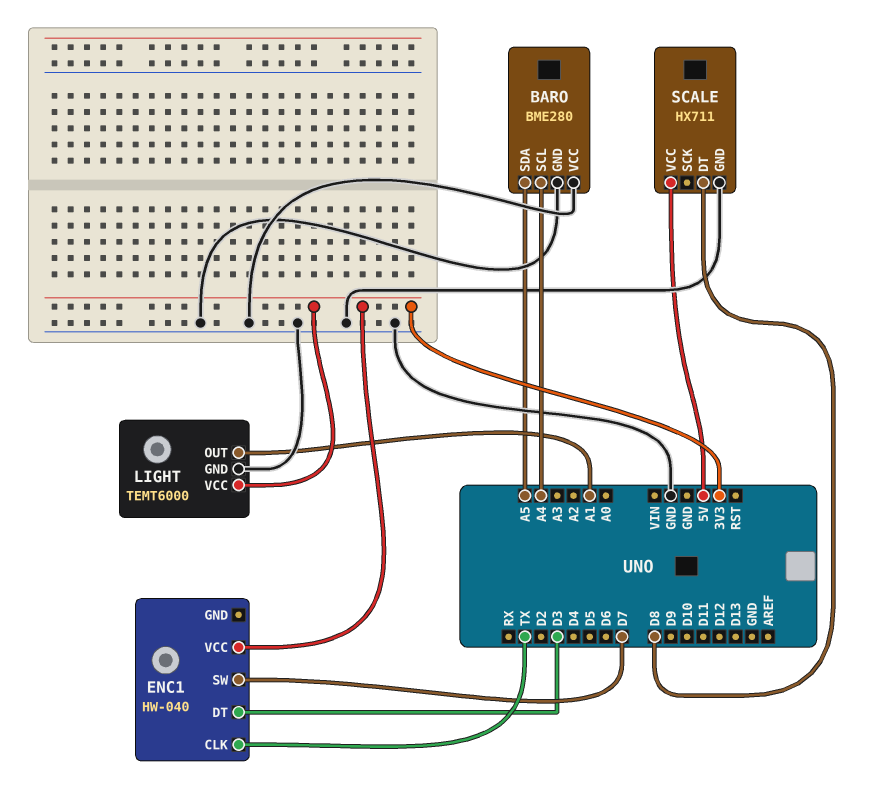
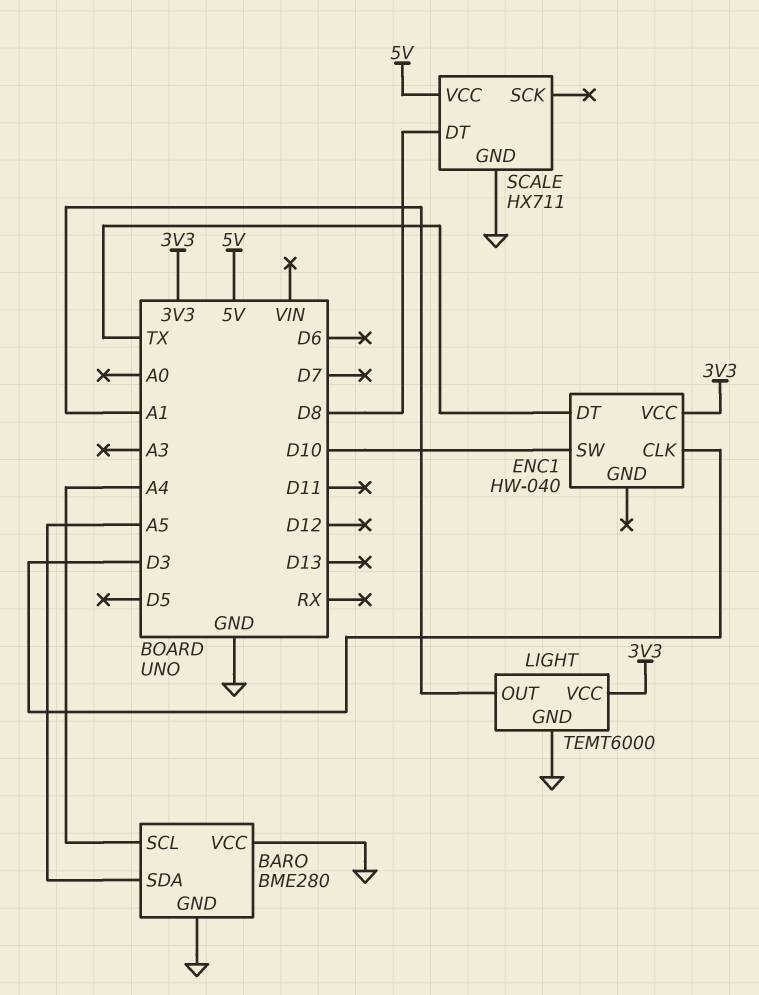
ENC1 pin CLK: TX -> D3
ENC1 pin DT: D3 -> TX
ENC1 pin SW: D7 -> D10

